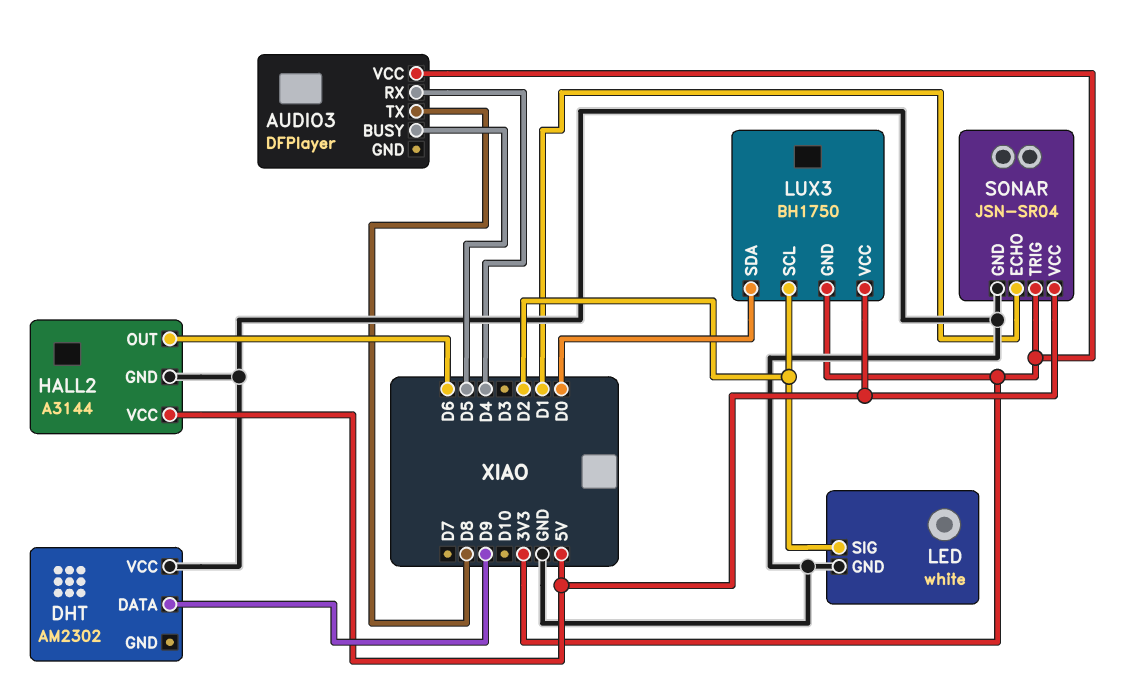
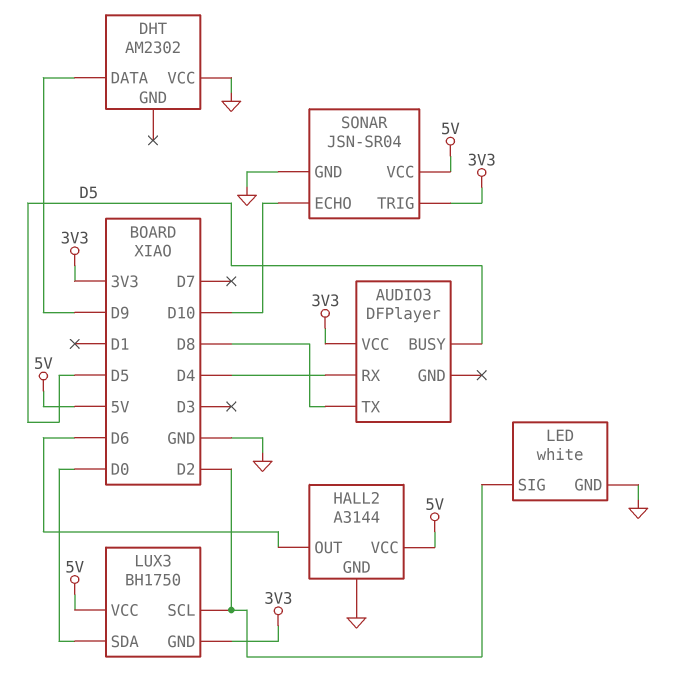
SONAR pin ECHO: D1 -> D10

